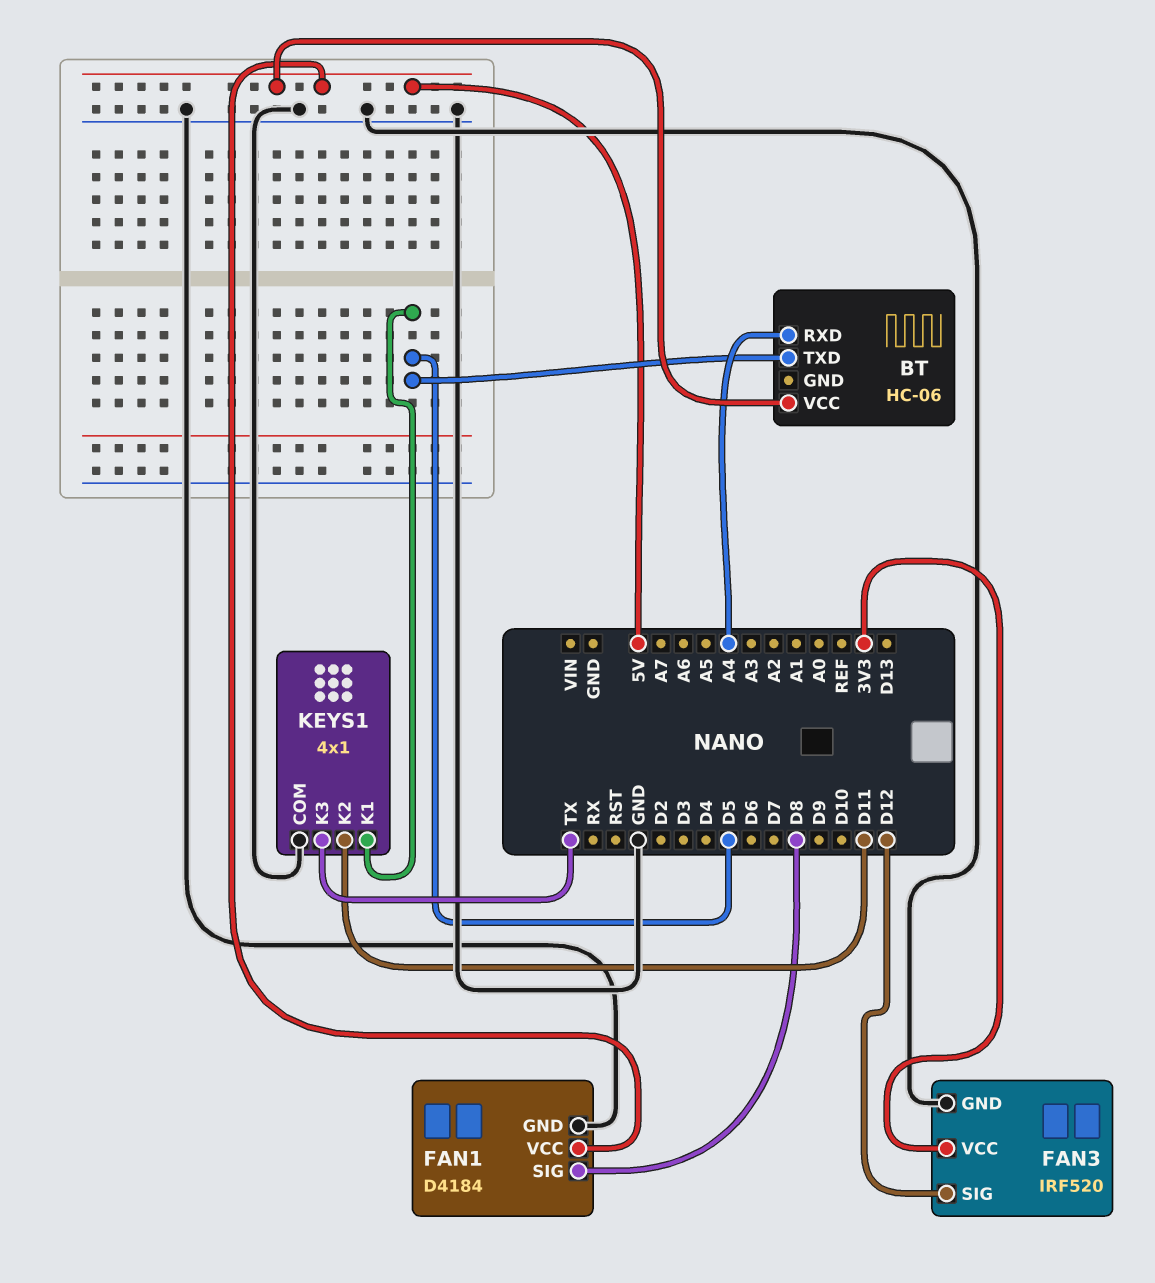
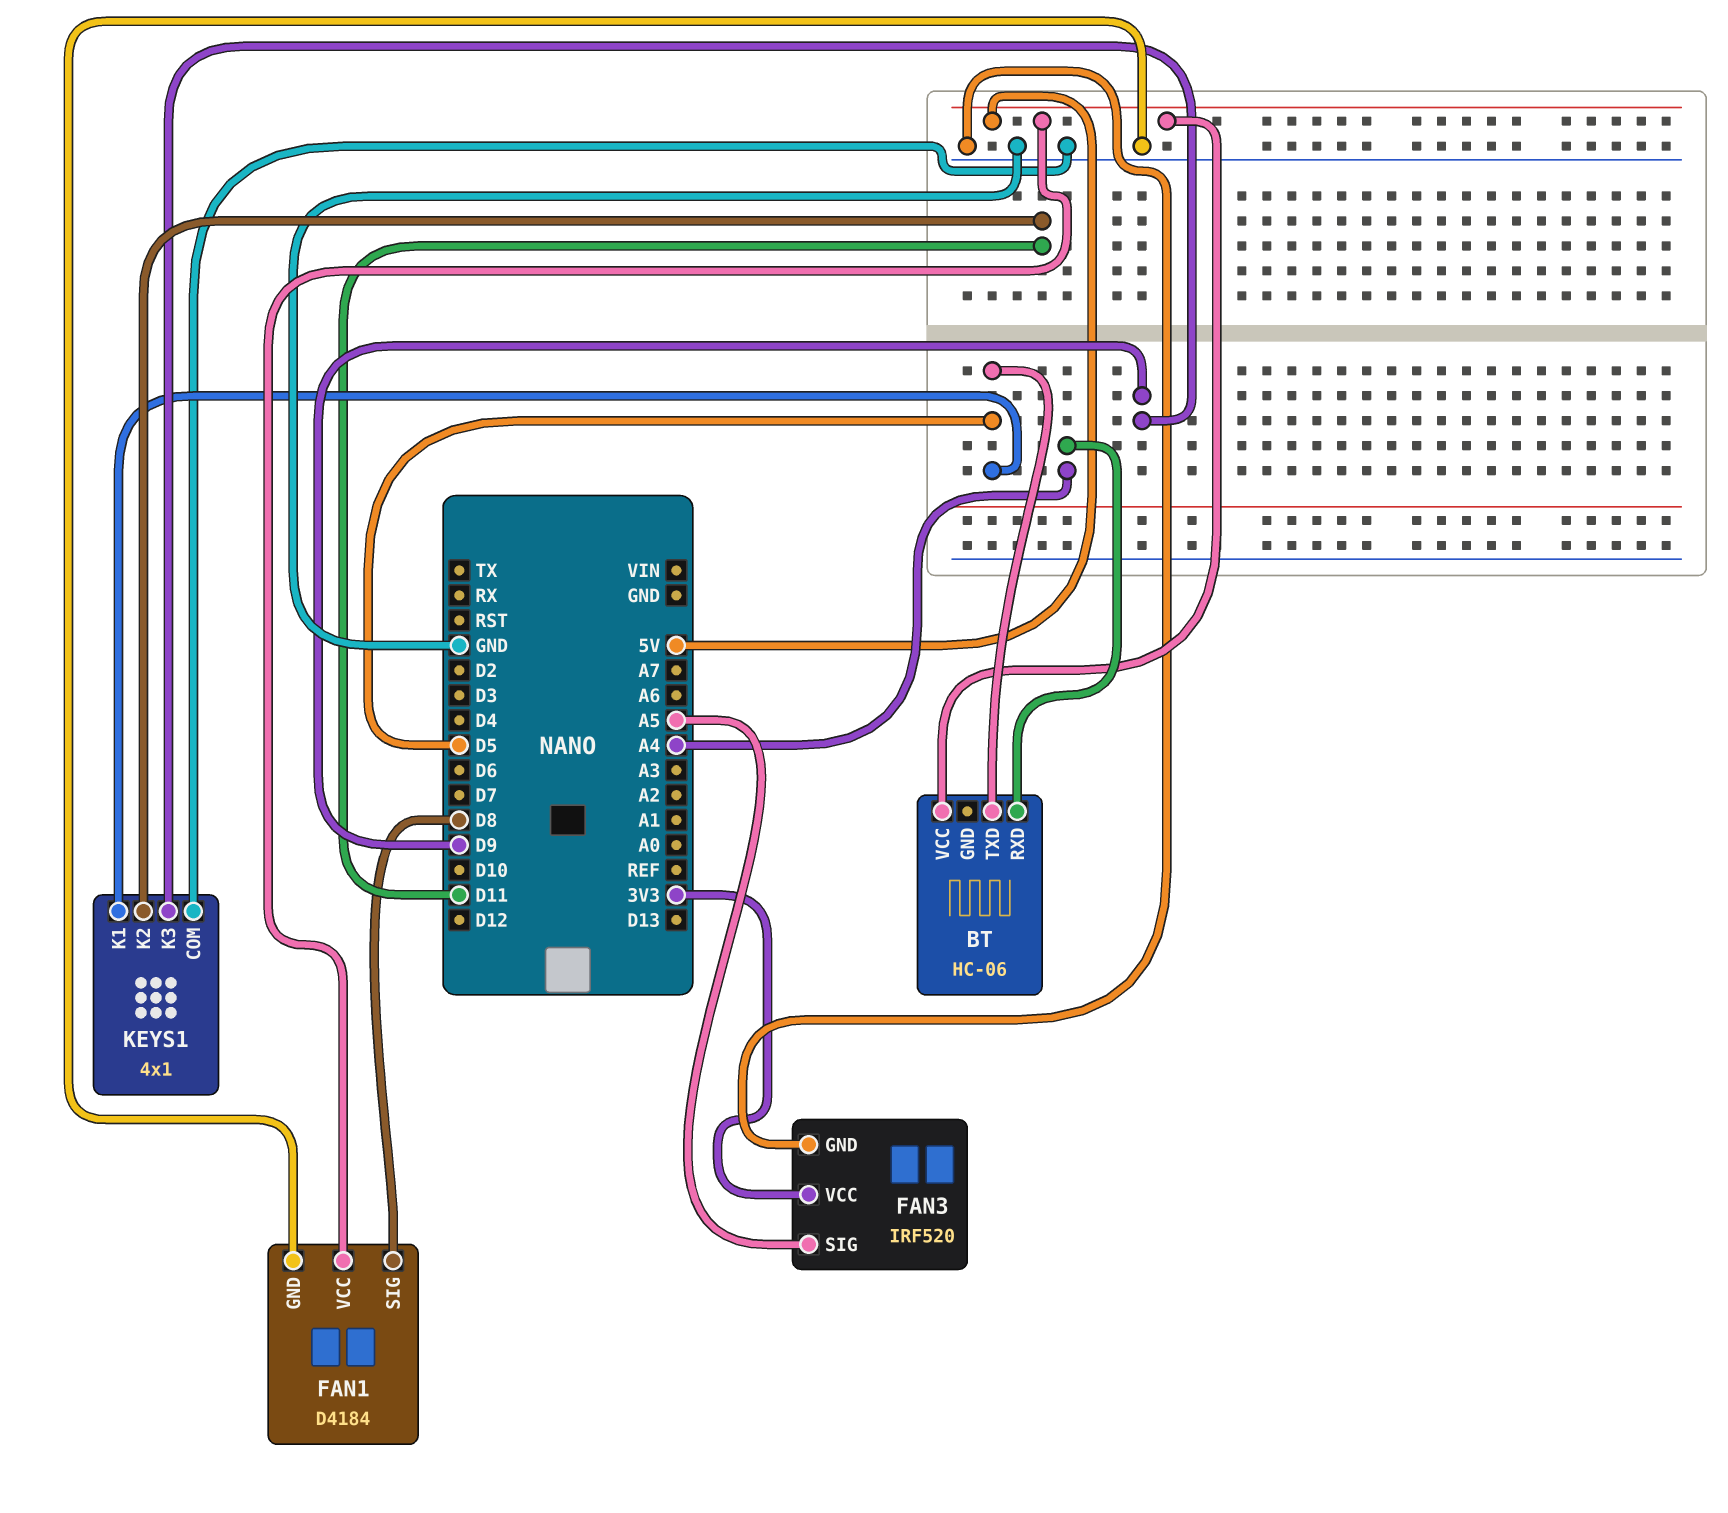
FAN3 pin SIG: D12 -> A5
KEYS1 pin K3: TX -> D9

